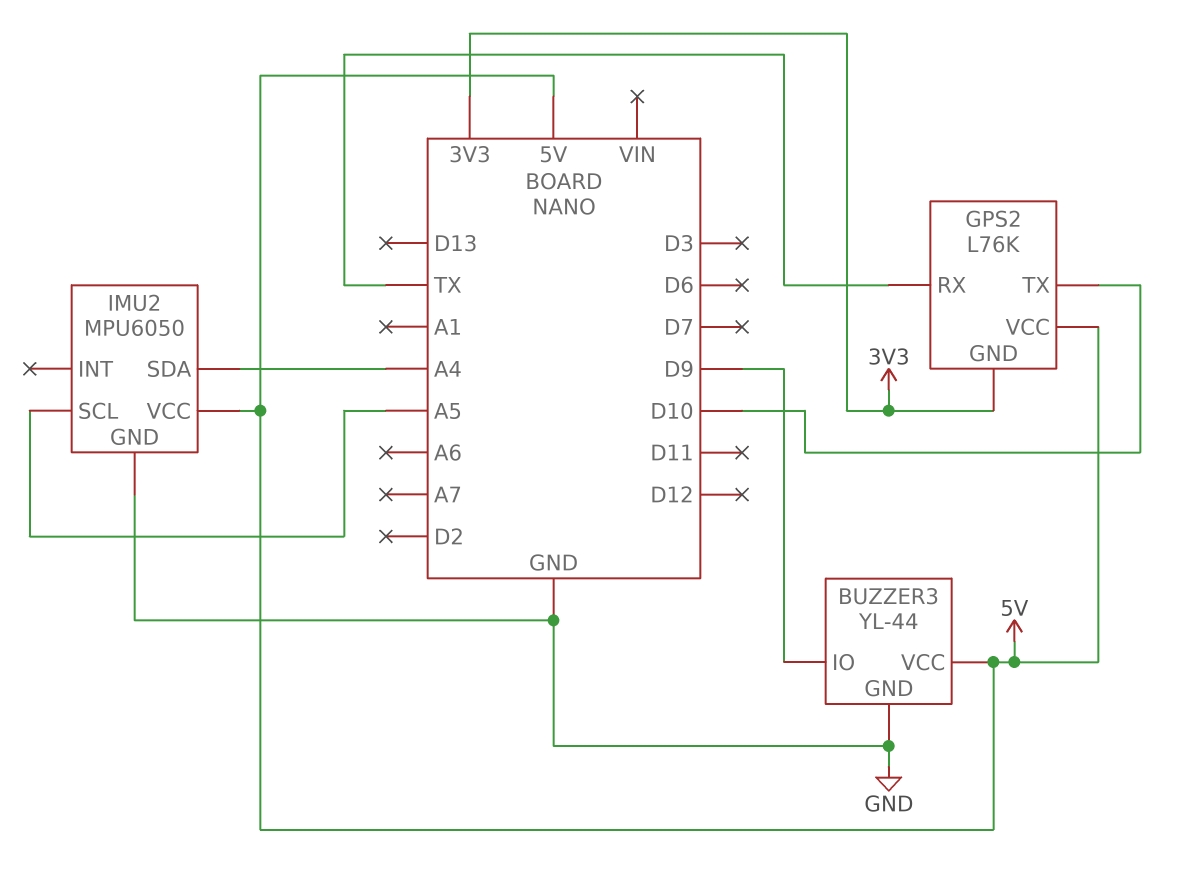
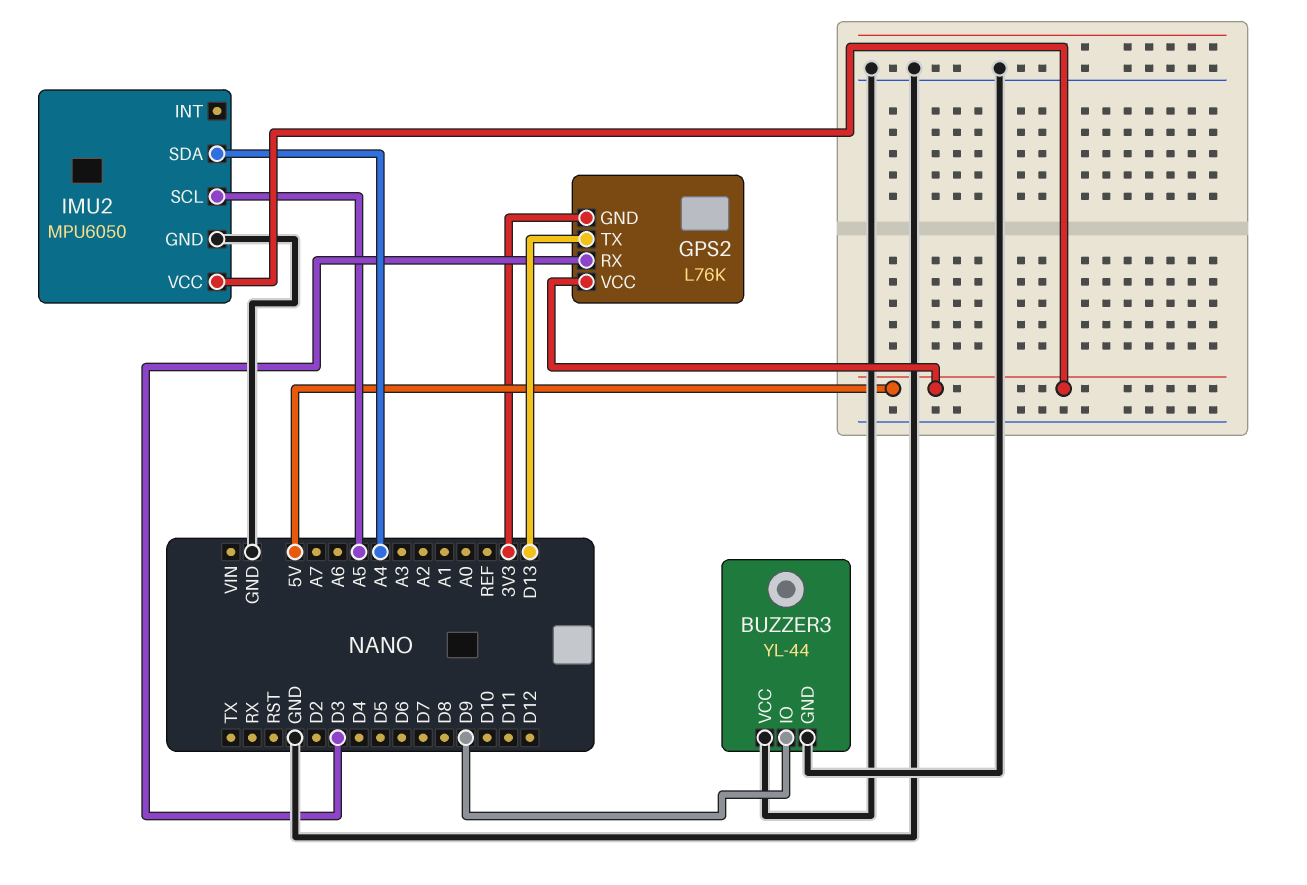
BUZZER3 pin VCC: 5V -> GND
GPS2 pin RX: TX -> D3
GPS2 pin TX: D10 -> D13

